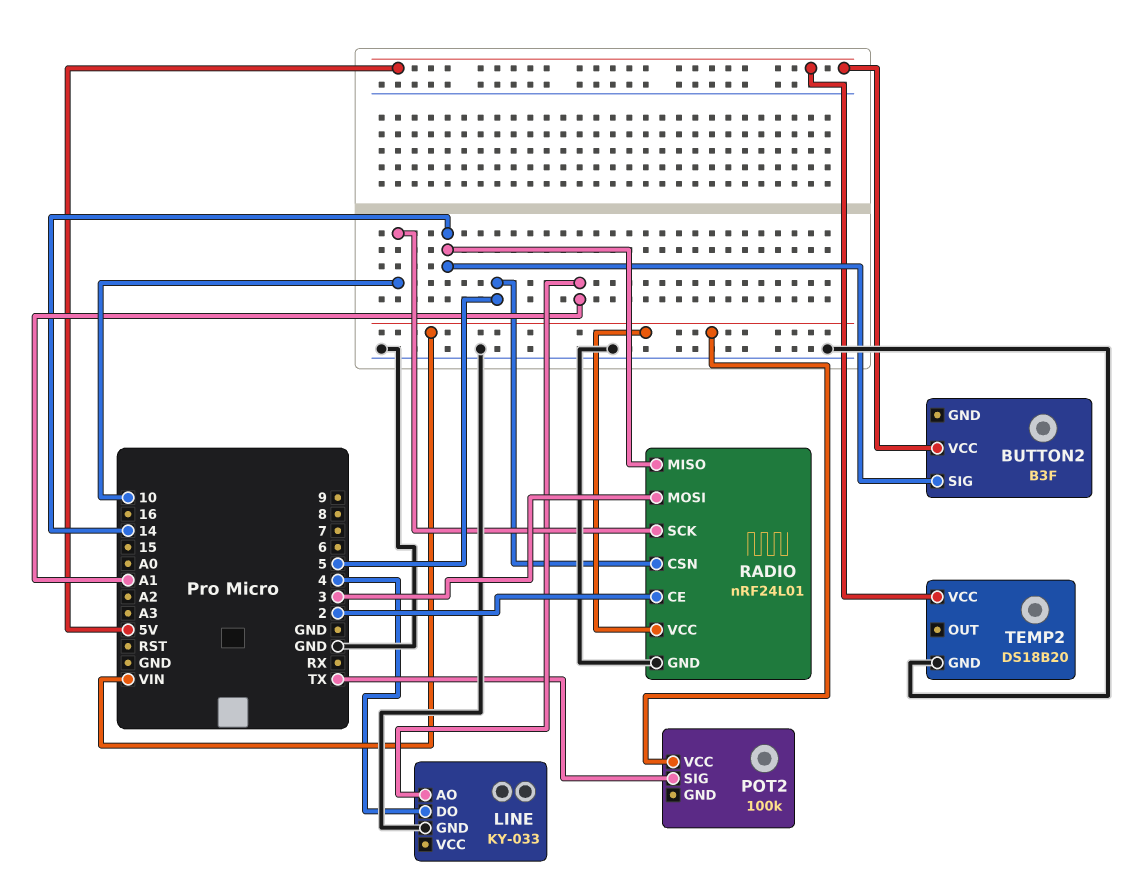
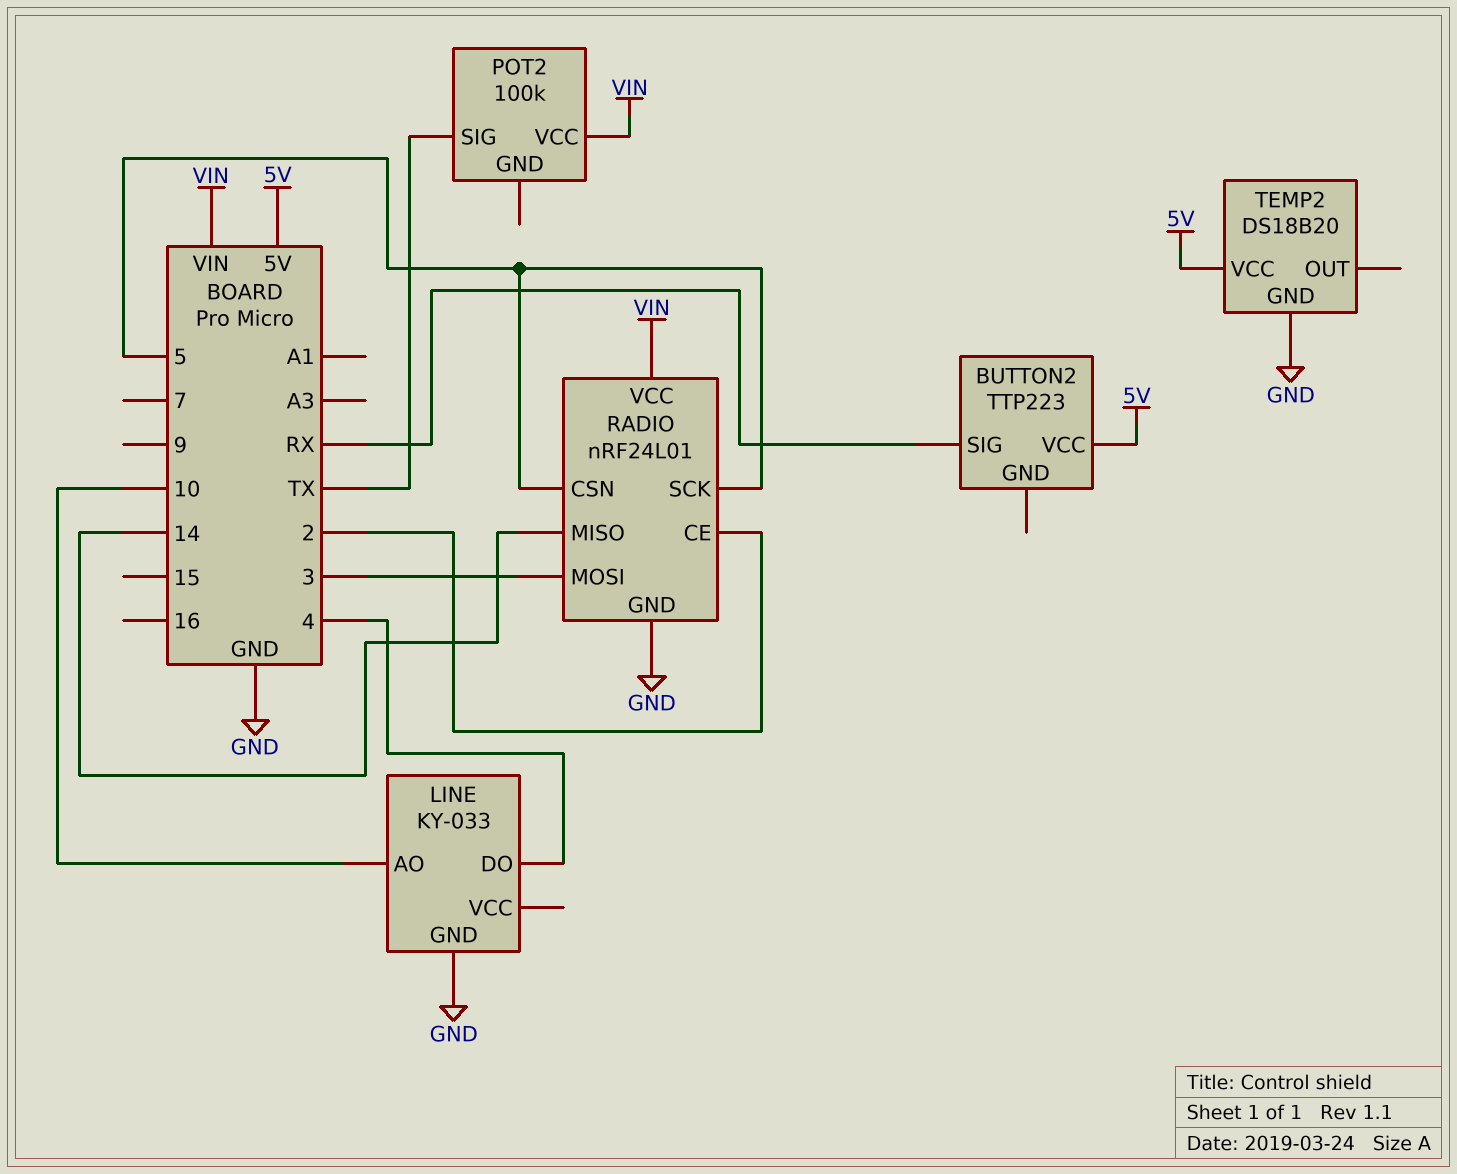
BUTTON2: B3F -> TTP223
BUTTON2 pin SIG: 14 -> RX
LINE pin AO: A1 -> 10
RADIO pin SCK: 10 -> 5

